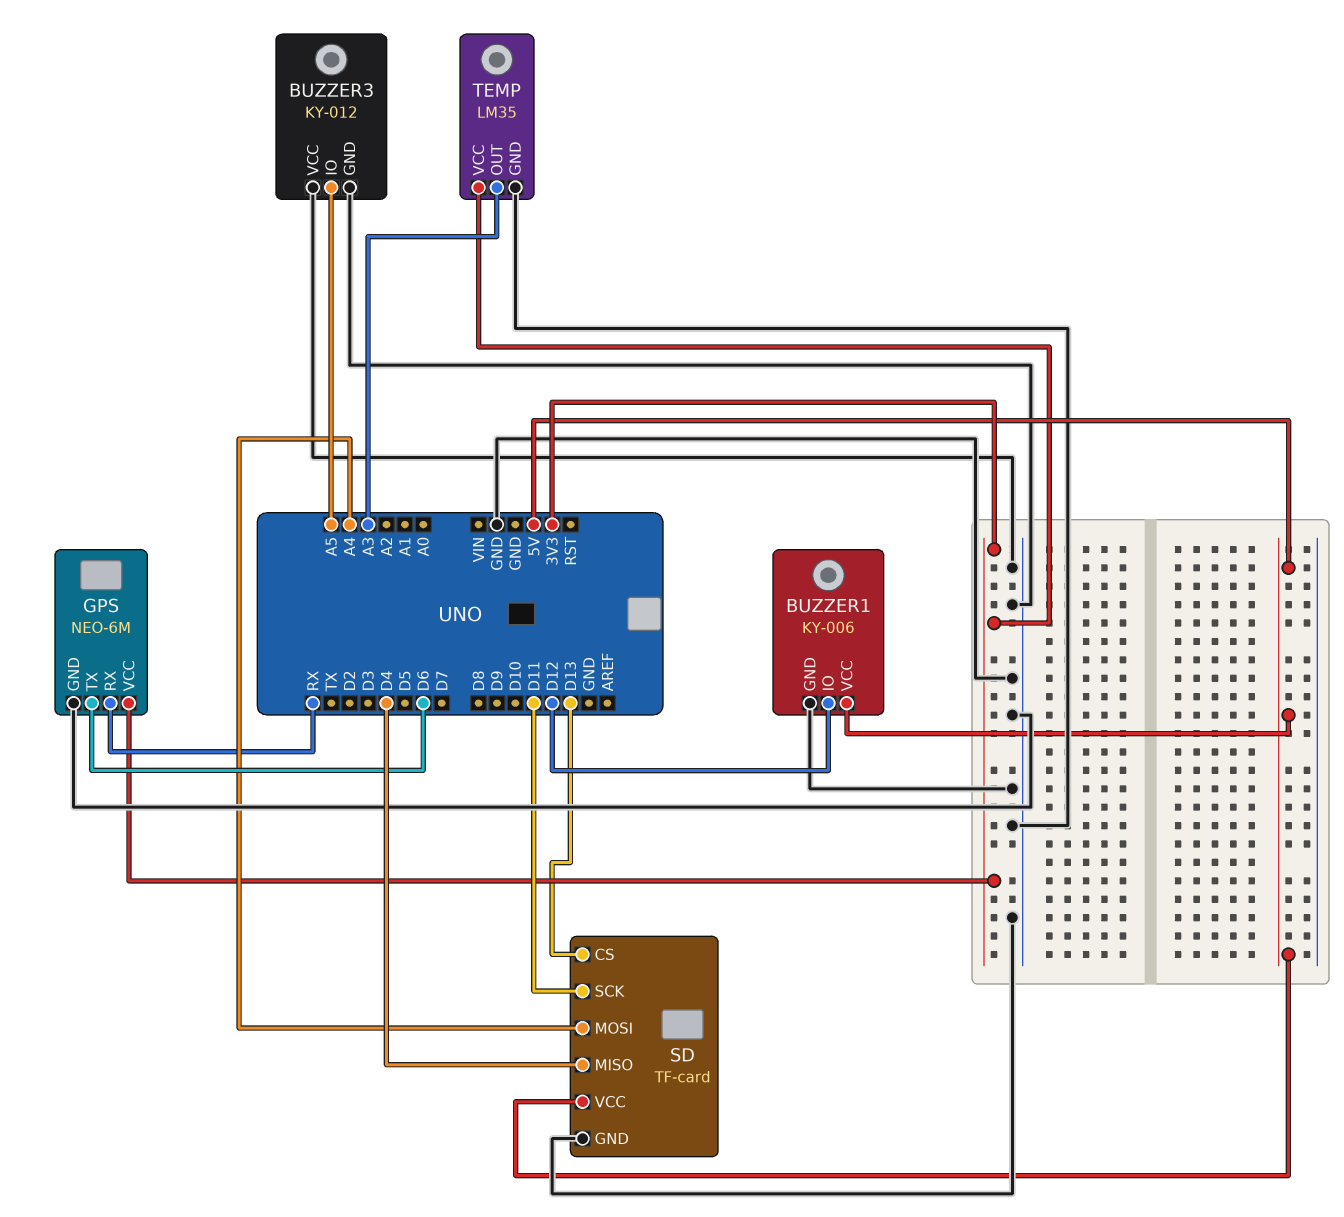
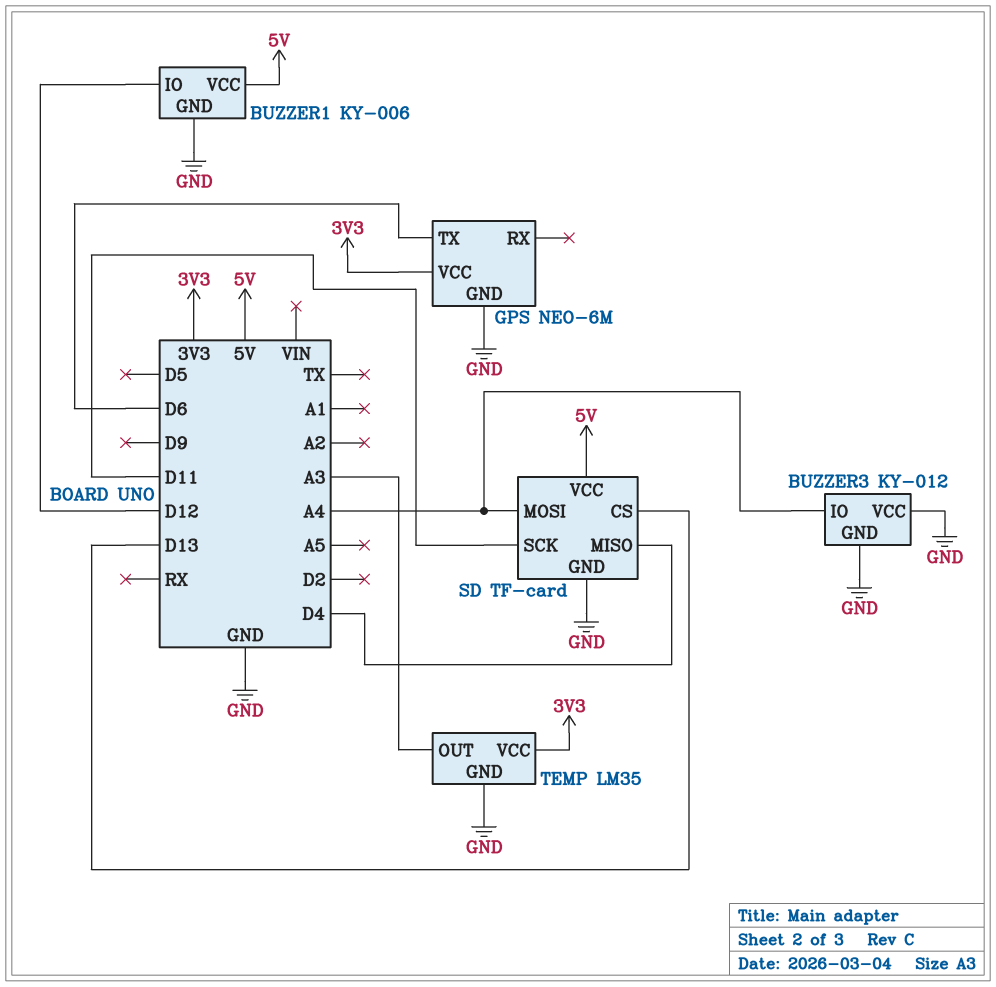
BUZZER3 pin IO: A5 -> A4
GPS pin RX: RX -> none

